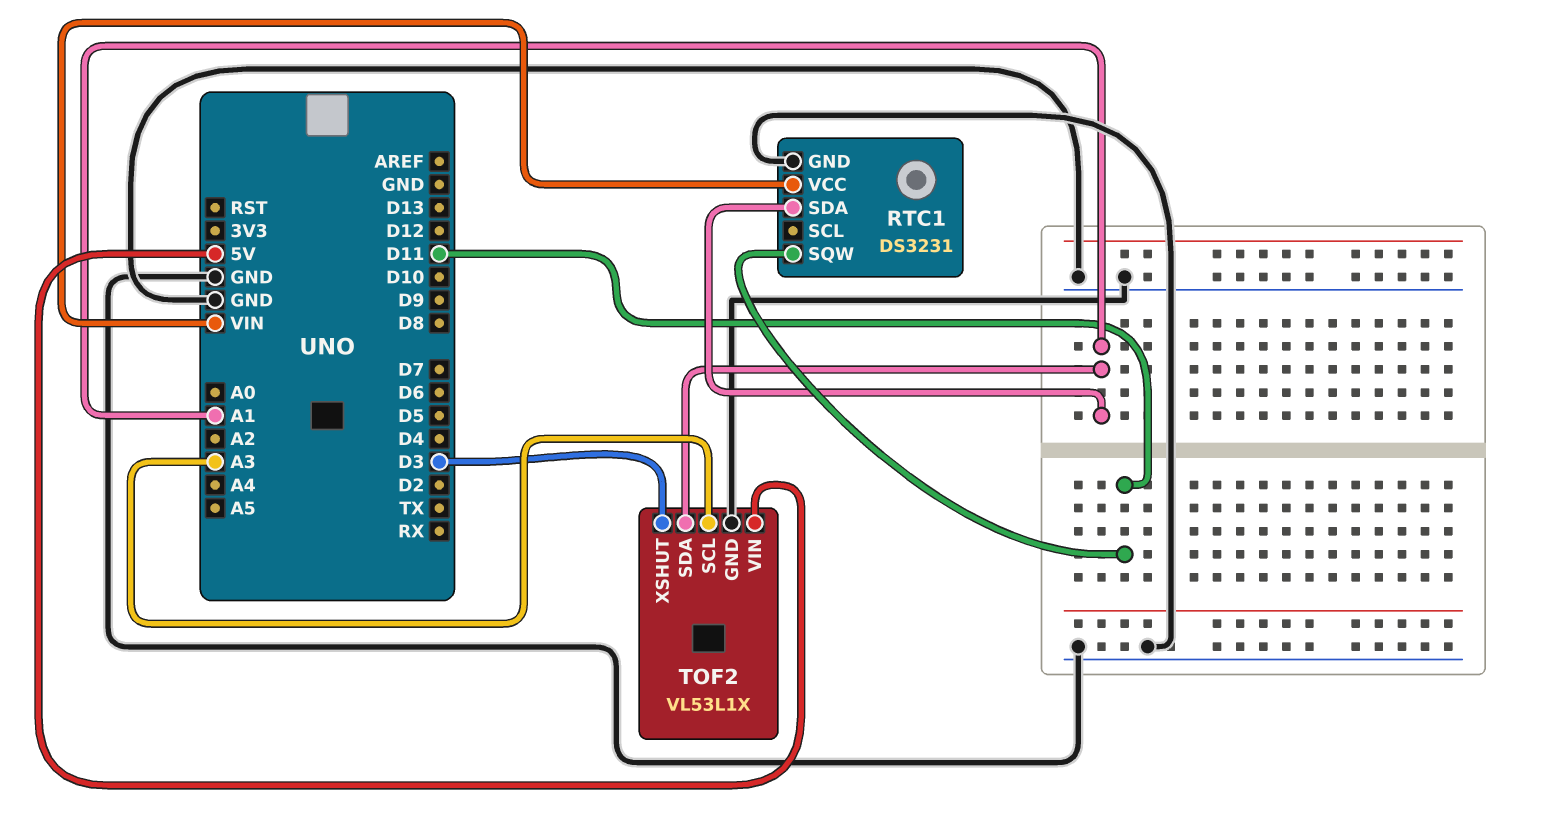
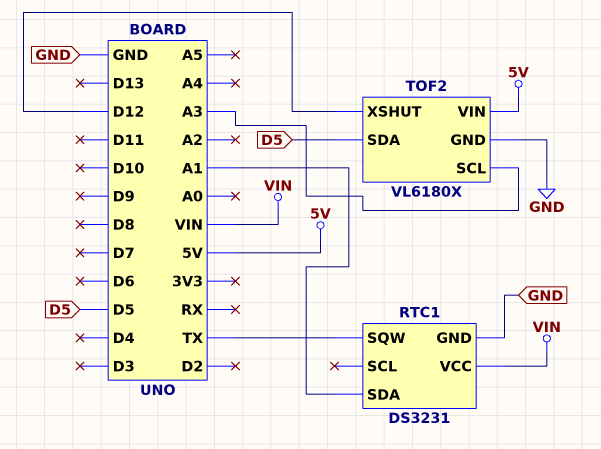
RTC1 pin SQW: D11 -> TX
TOF2: VL53L1X -> VL6180X
TOF2 pin SDA: A1 -> D5
TOF2 pin XSHUT: D3 -> D12

